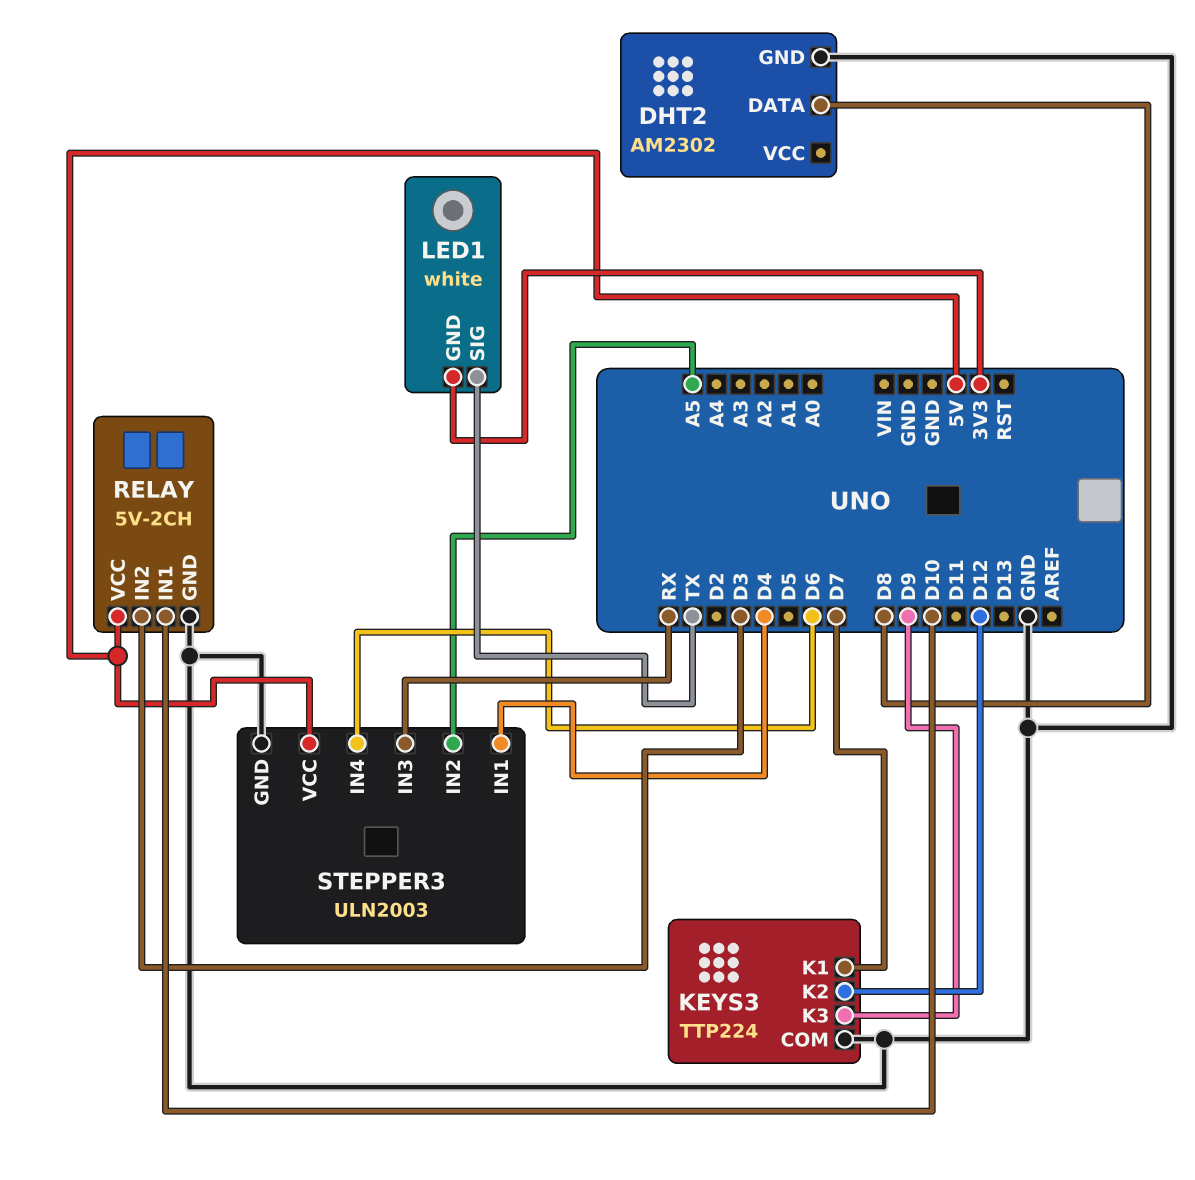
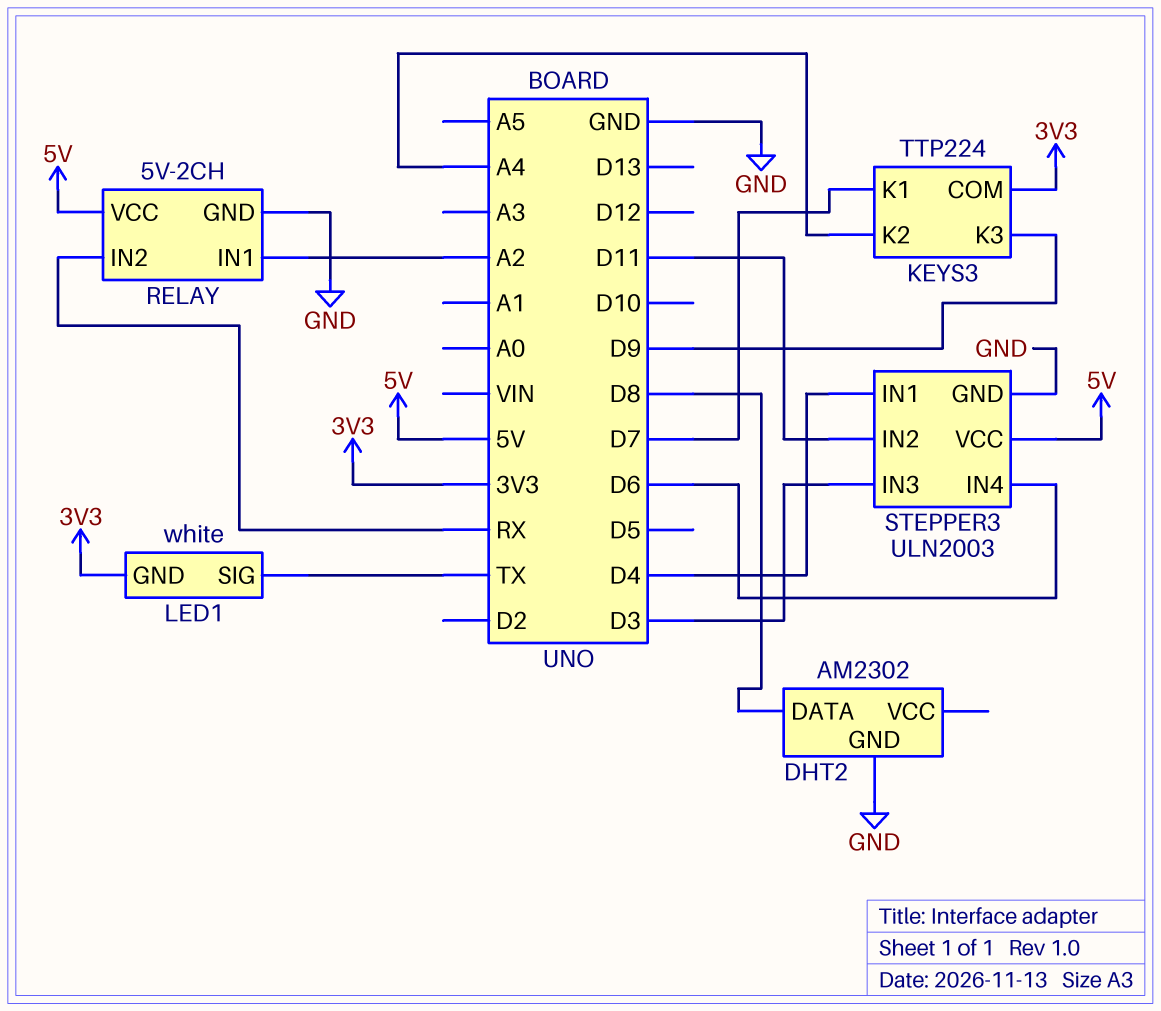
KEYS3 pin COM: GND -> 3V3
KEYS3 pin K2: D12 -> A4
RELAY pin IN1: D10 -> A2
RELAY pin IN2: D3 -> RX
STEPPER3 pin IN2: A5 -> D11
STEPPER3 pin IN3: RX -> D3

